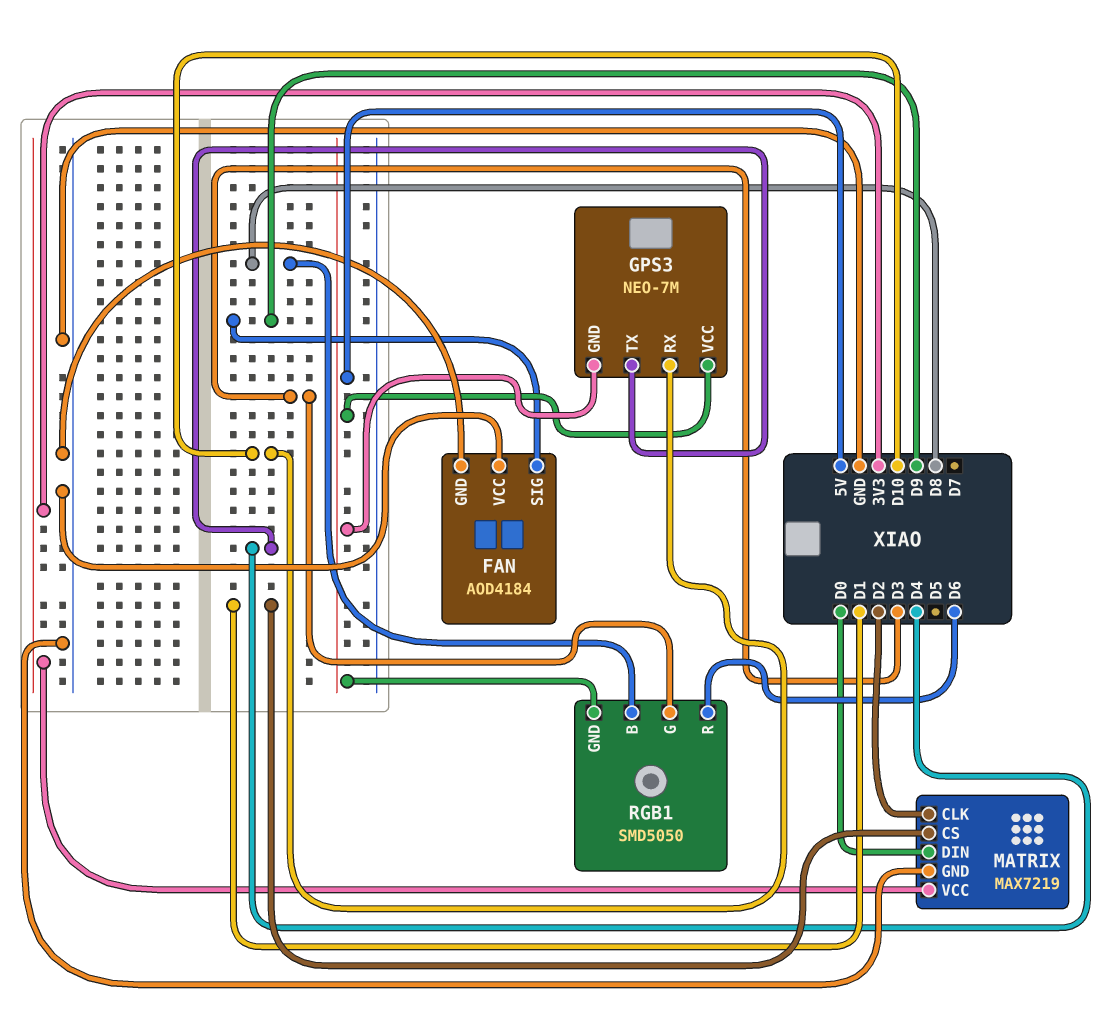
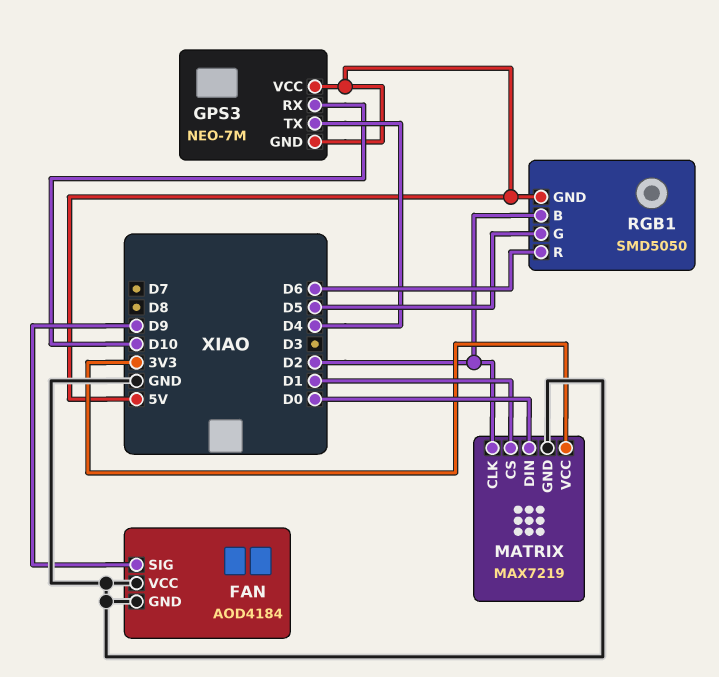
RGB1 pin B: D8 -> D2
RGB1 pin G: D3 -> D5

